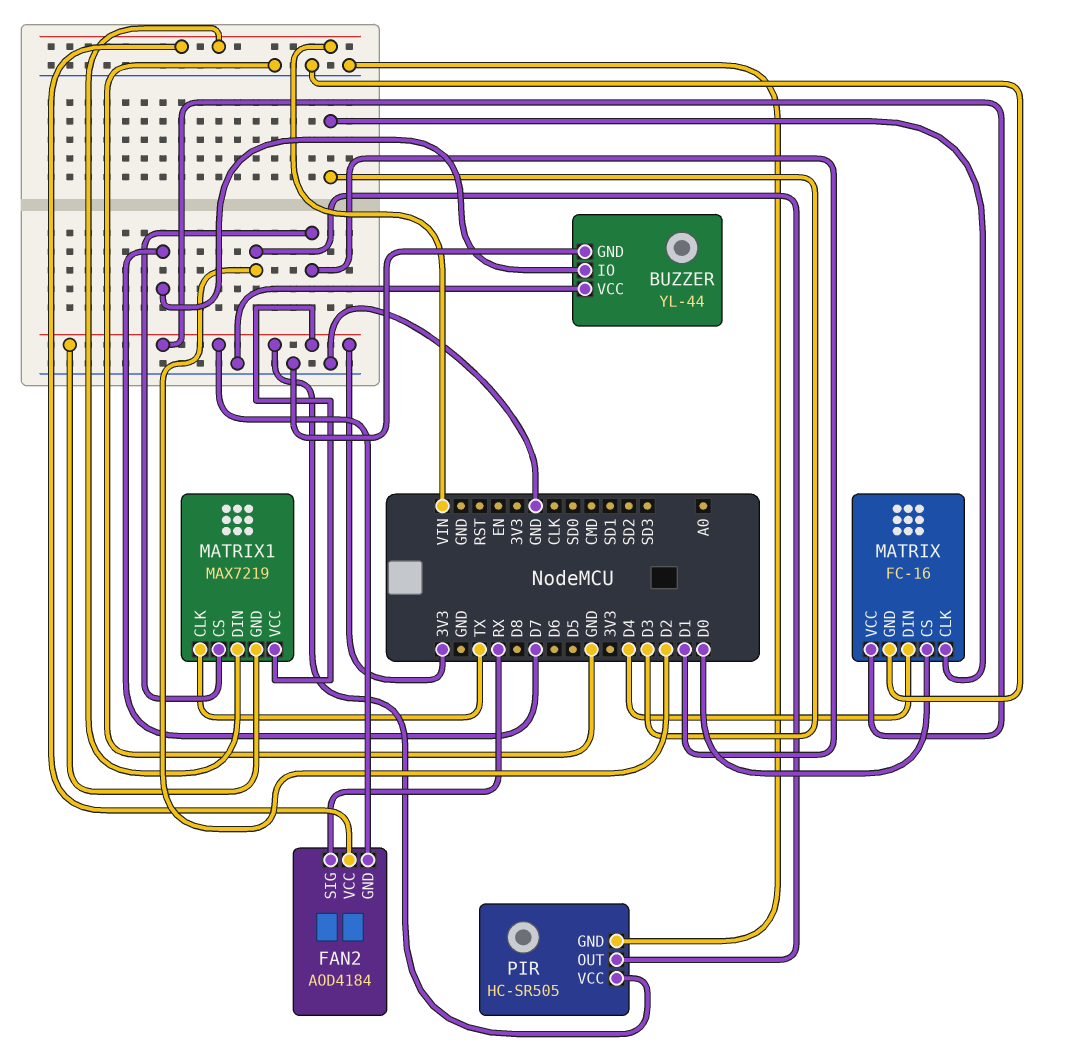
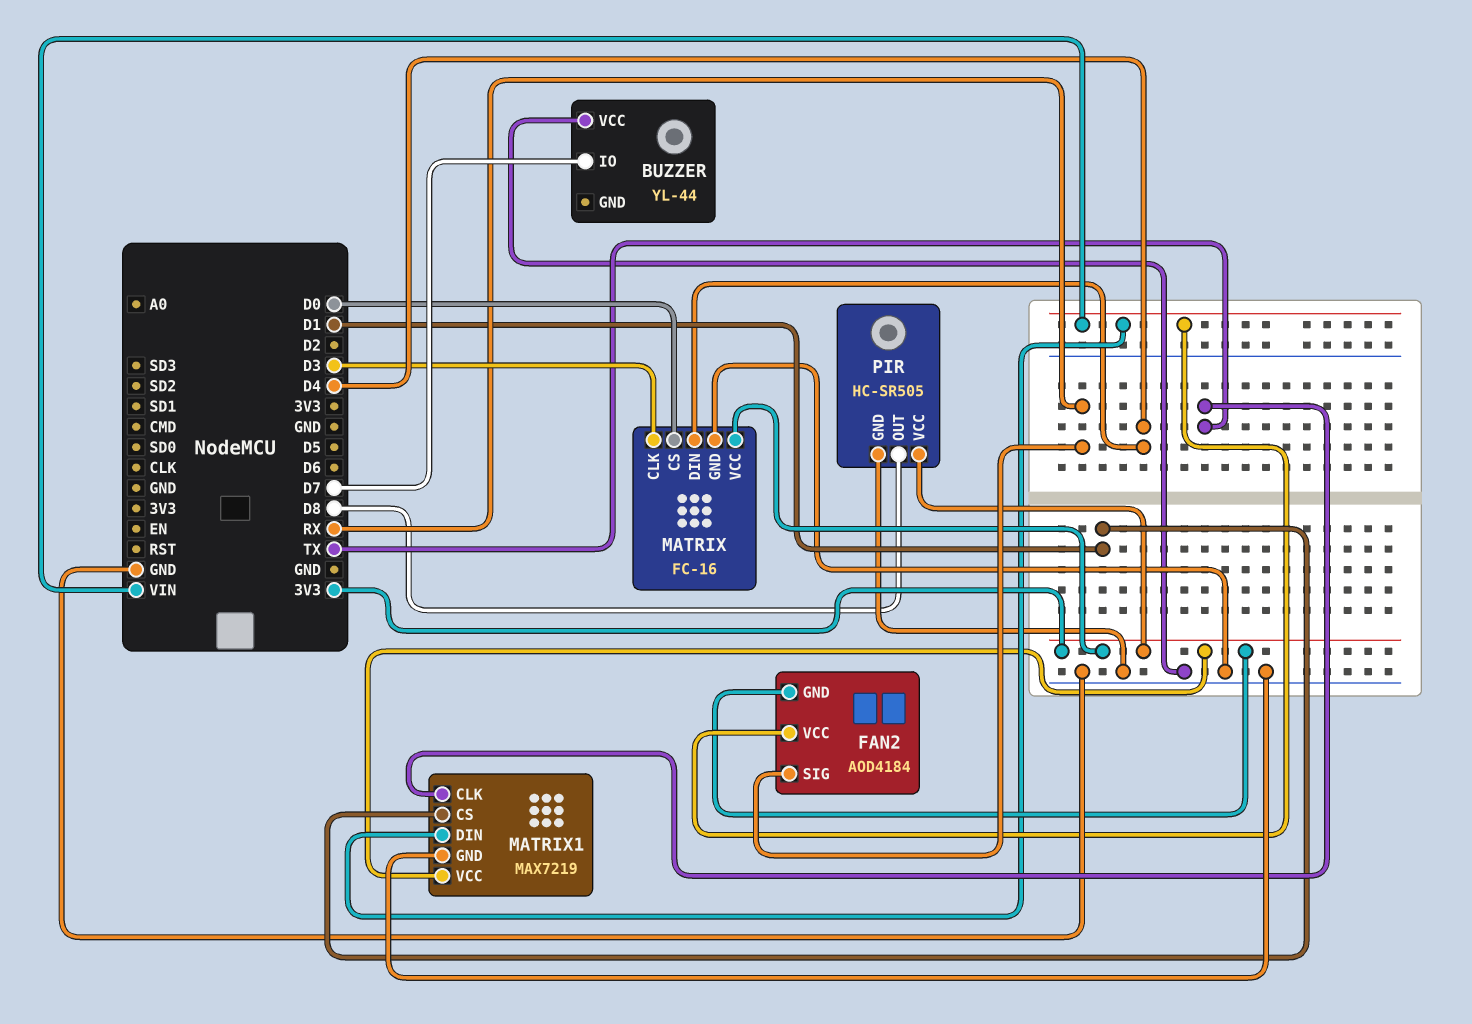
BUZZER pin GND: GND -> none
MATRIX1 pin GND: 3V3 -> GND
PIR pin OUT: D2 -> D8

